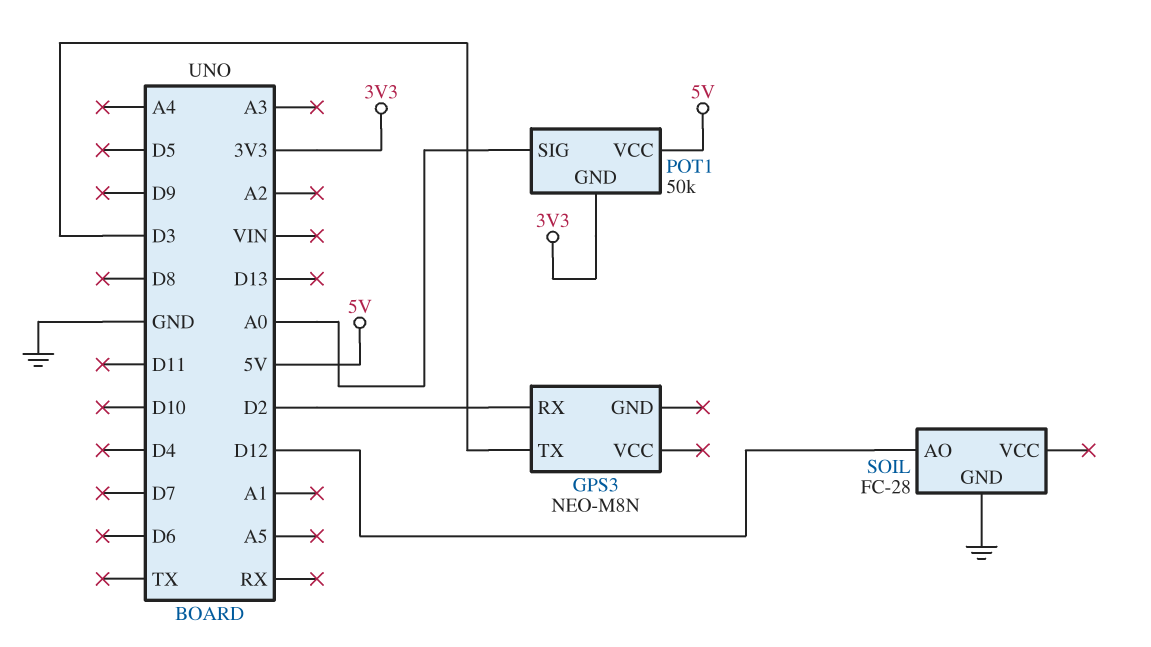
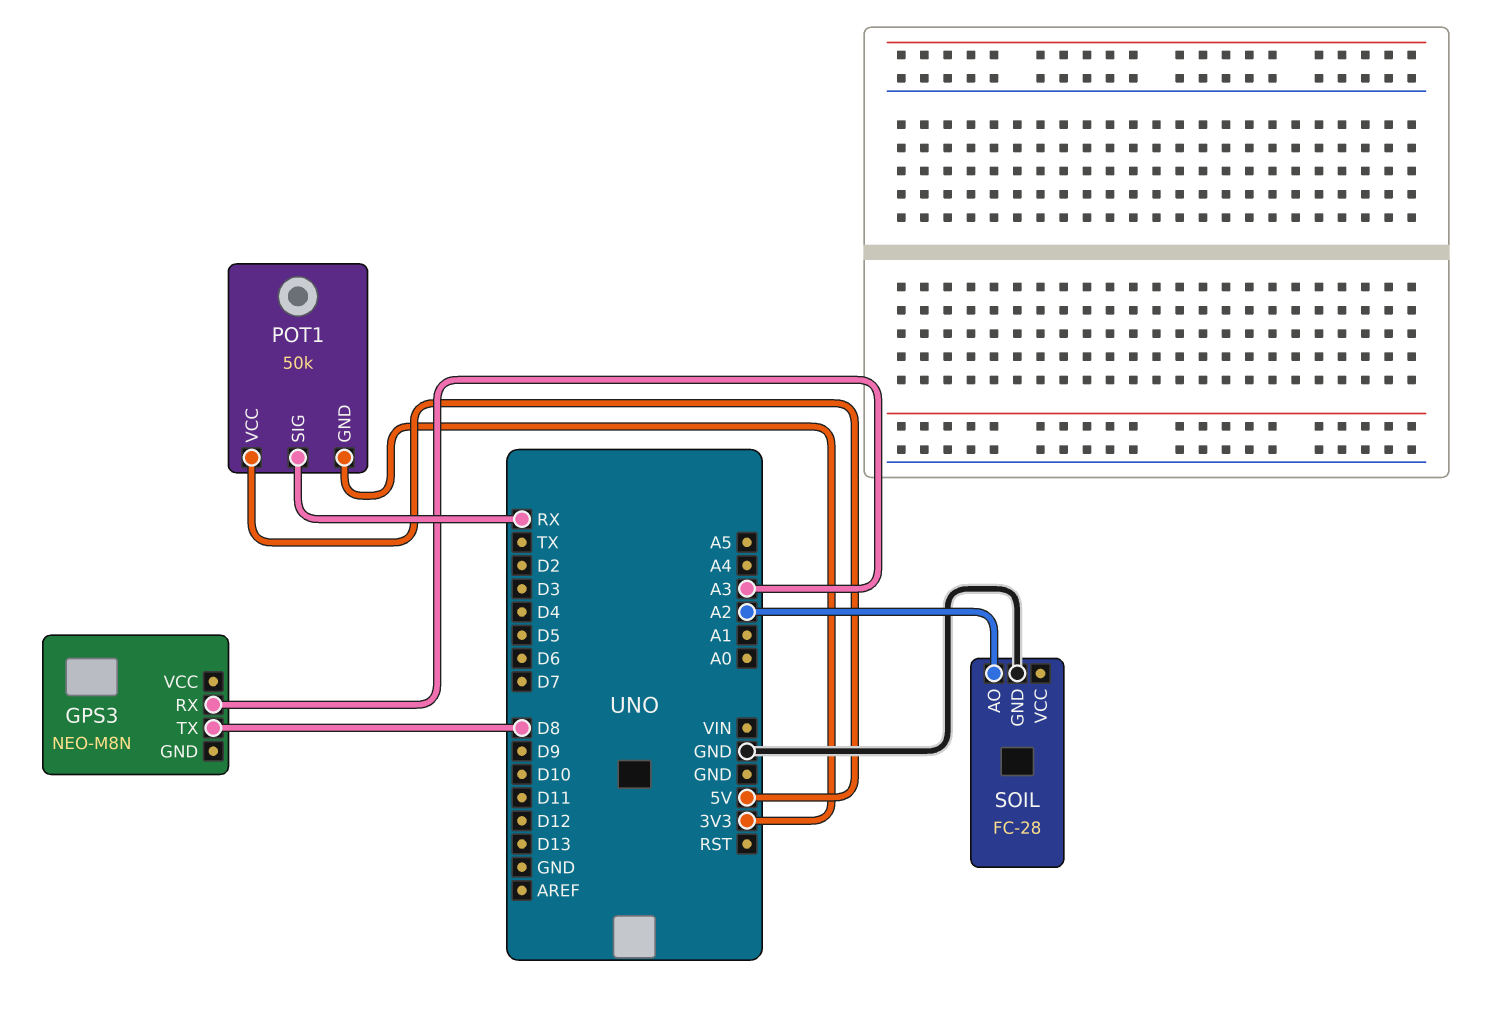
GPS3 pin RX: D2 -> A3
GPS3 pin TX: D3 -> D8
POT1 pin SIG: A0 -> RX
SOIL pin AO: D12 -> A2

